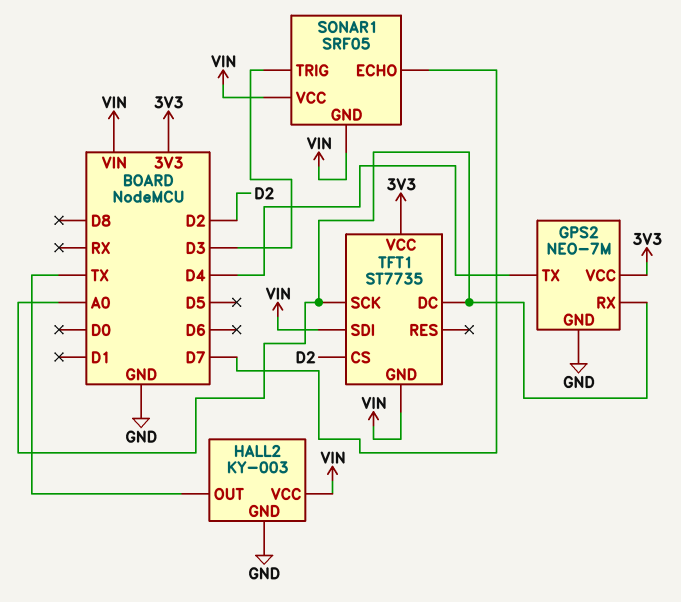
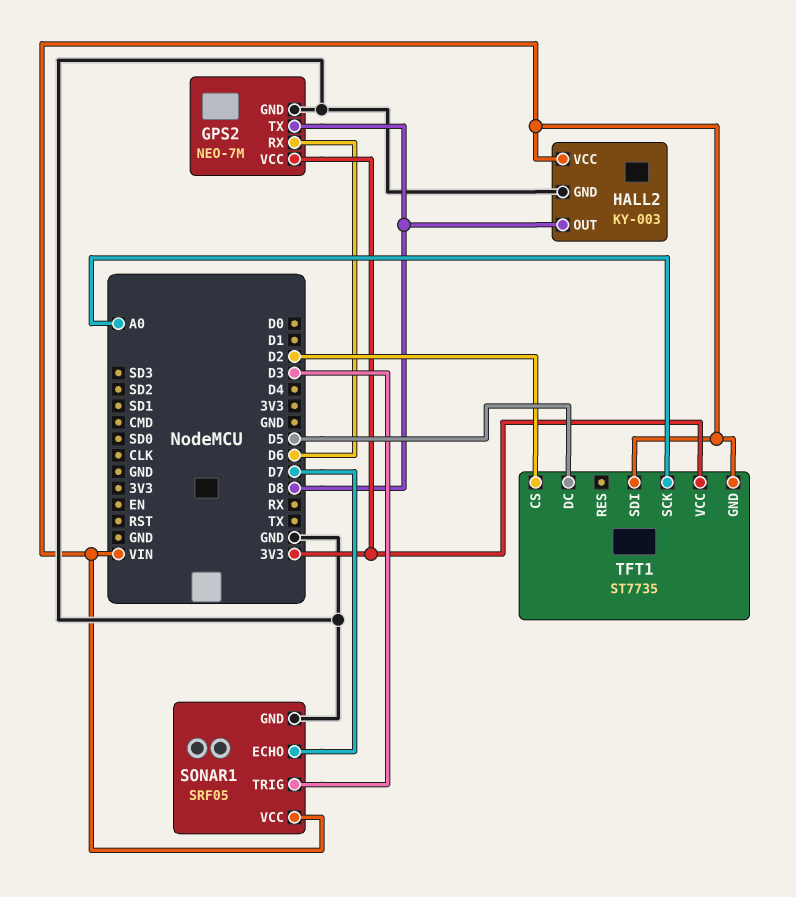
GPS2 pin RX: A0 -> D6
GPS2 pin TX: D4 -> D8
HALL2 pin OUT: TX -> D8
SONAR1 pin GND: VIN -> GND
TFT1 pin DC: A0 -> D5

